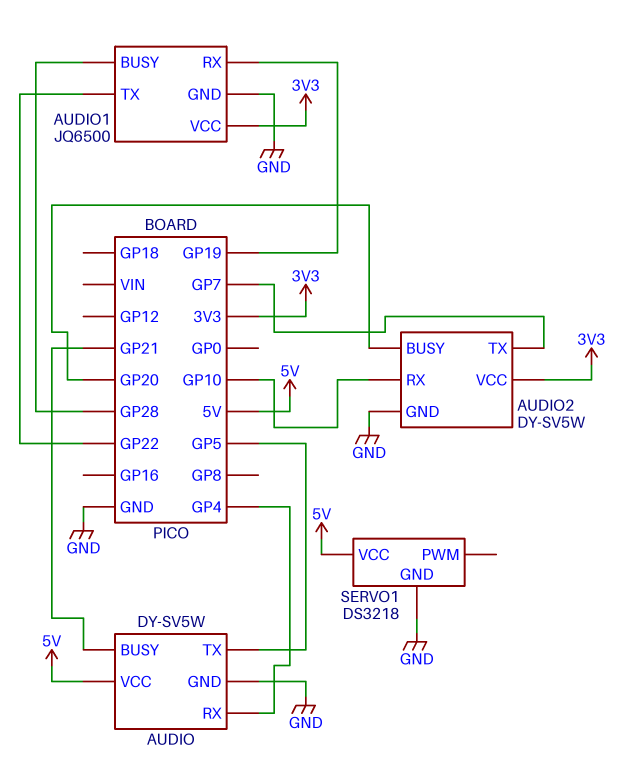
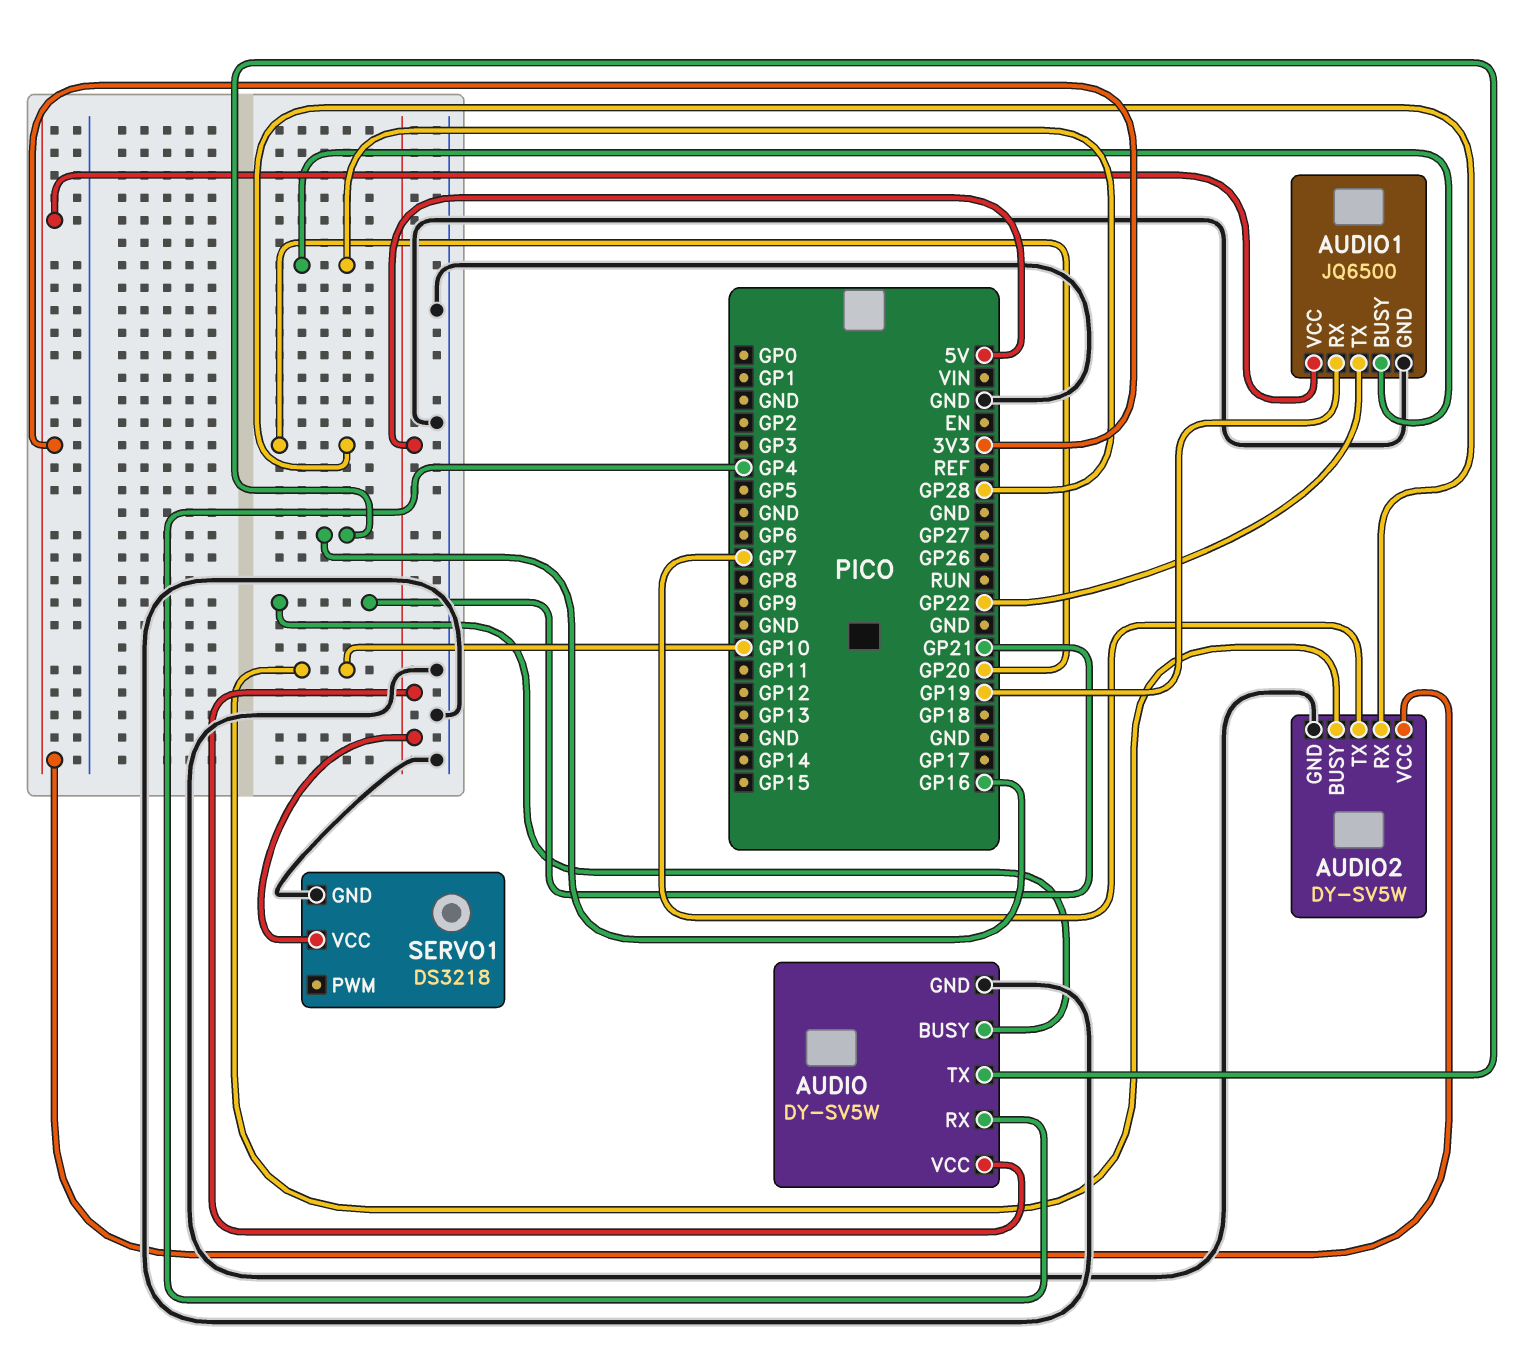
AUDIO pin TX: GP5 -> GP16
AUDIO2 pin BUSY: GP20 -> GP10
AUDIO2 pin RX: GP10 -> GP20

